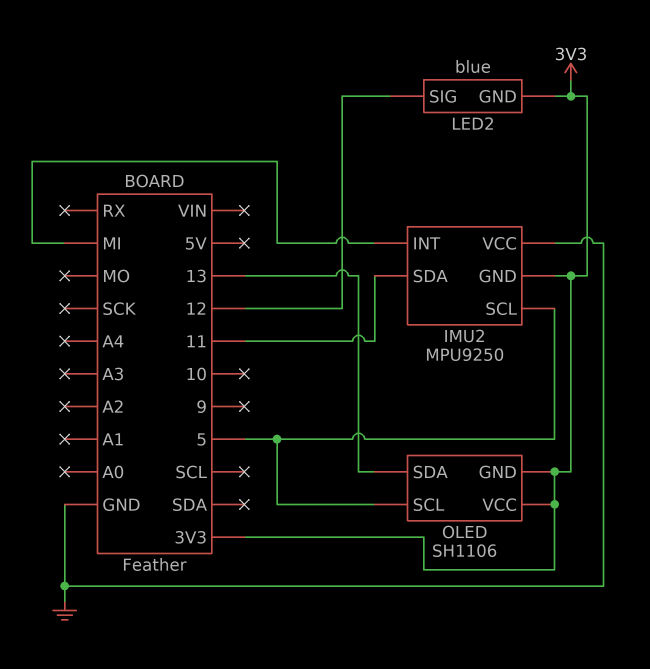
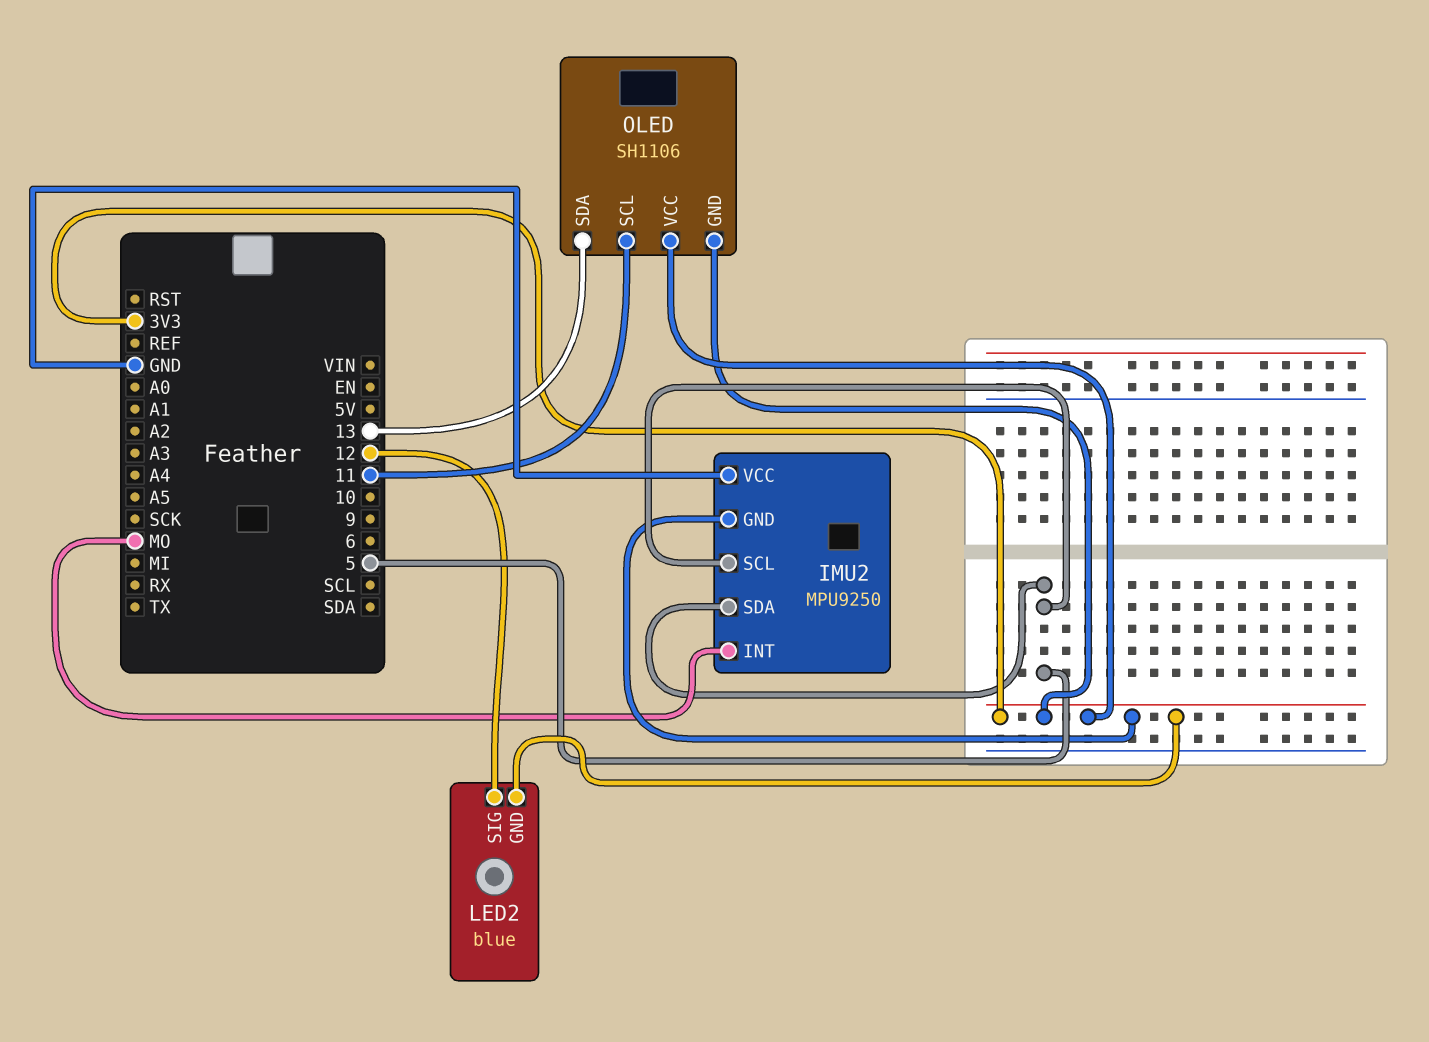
IMU2 pin INT: MI -> MO
IMU2 pin SDA: 11 -> 5
OLED pin SCL: 5 -> 11

